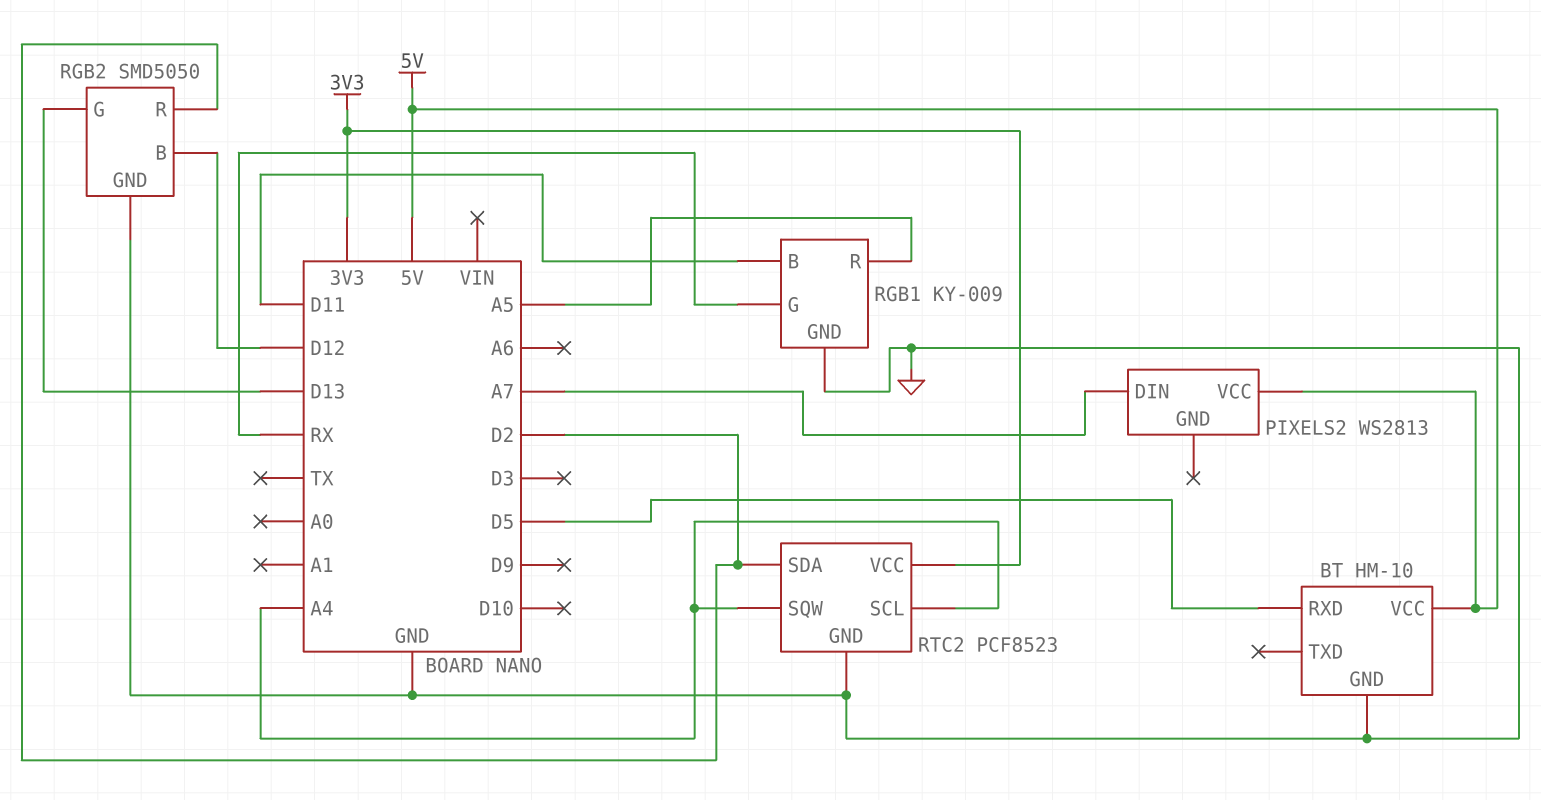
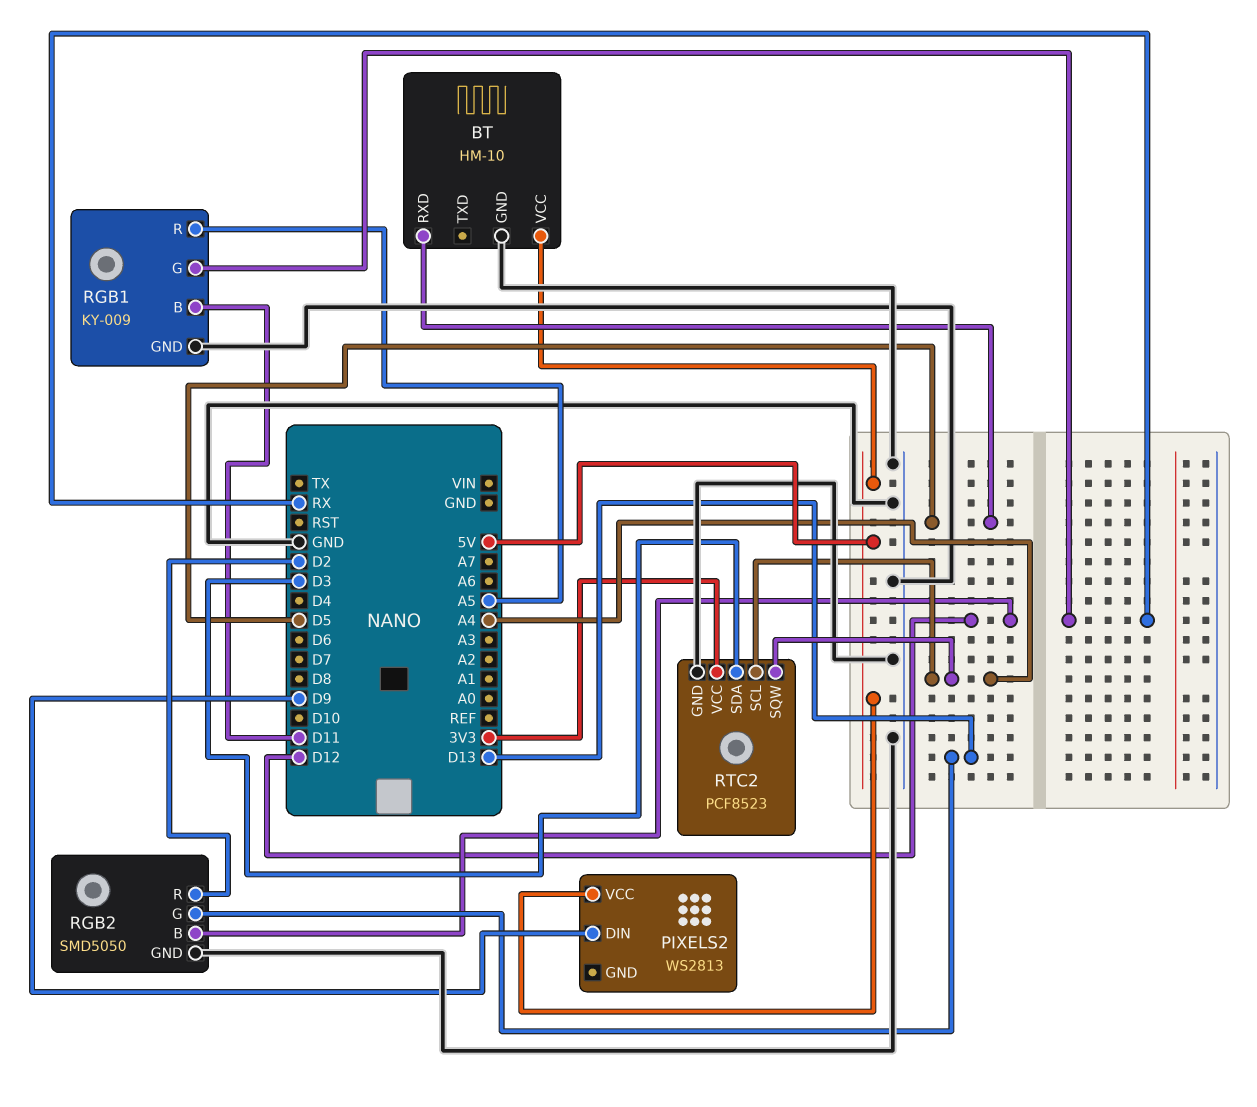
PIXELS2 pin DIN: A7 -> D9
RTC2 pin SDA: D2 -> D3

